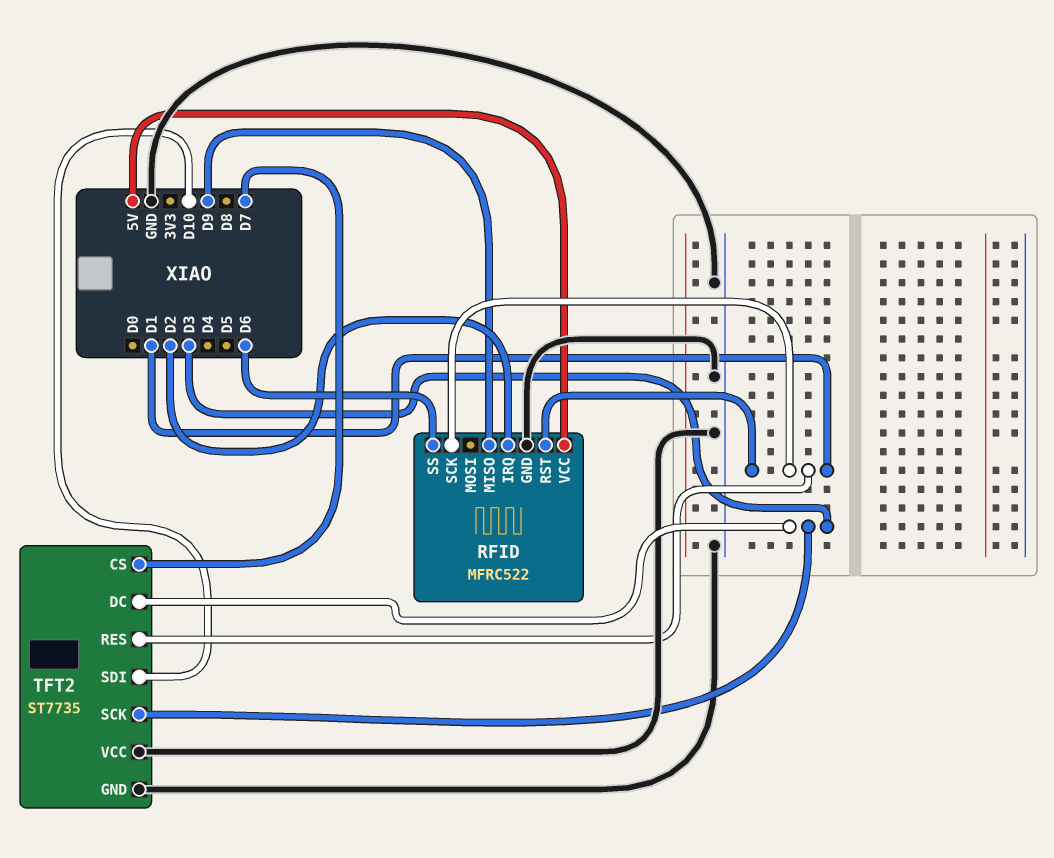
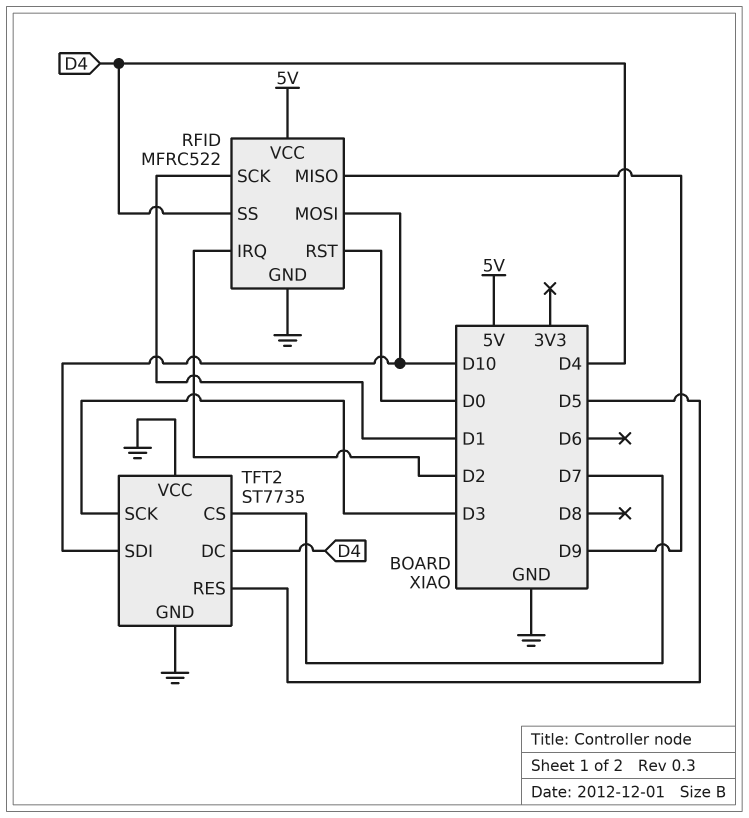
RFID pin MOSI: none -> D10
RFID pin RST: D1 -> D0
RFID pin SS: D6 -> D4
TFT2 pin DC: D3 -> D4
TFT2 pin RES: D1 -> D5

